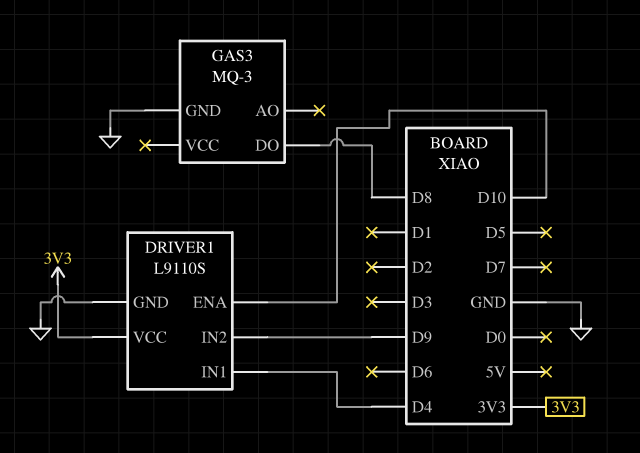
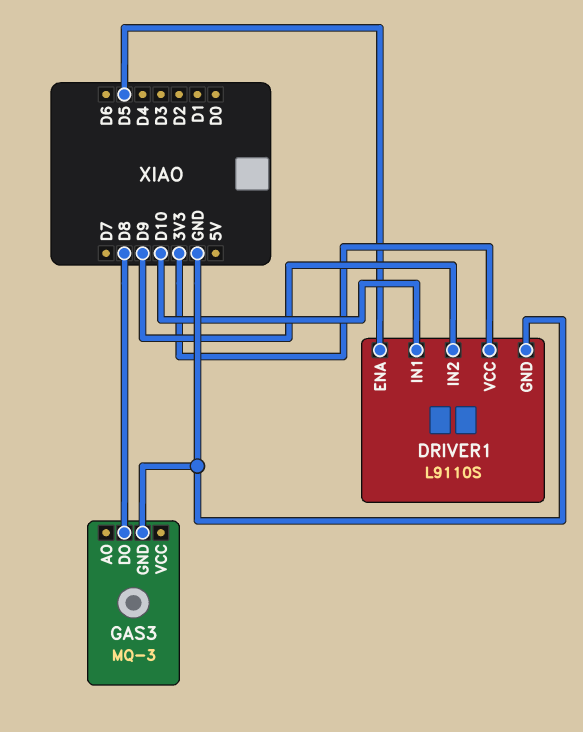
DRIVER1 pin ENA: D10 -> D5
DRIVER1 pin IN1: D4 -> D10

